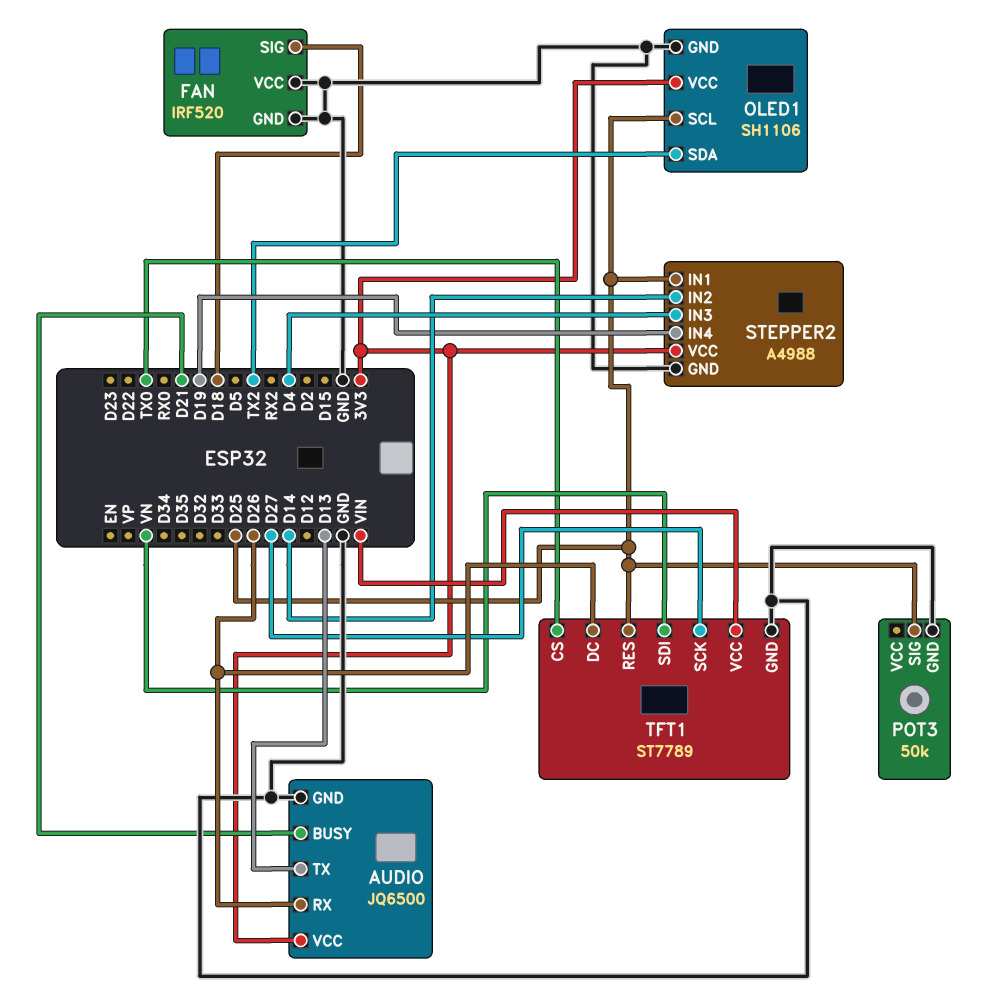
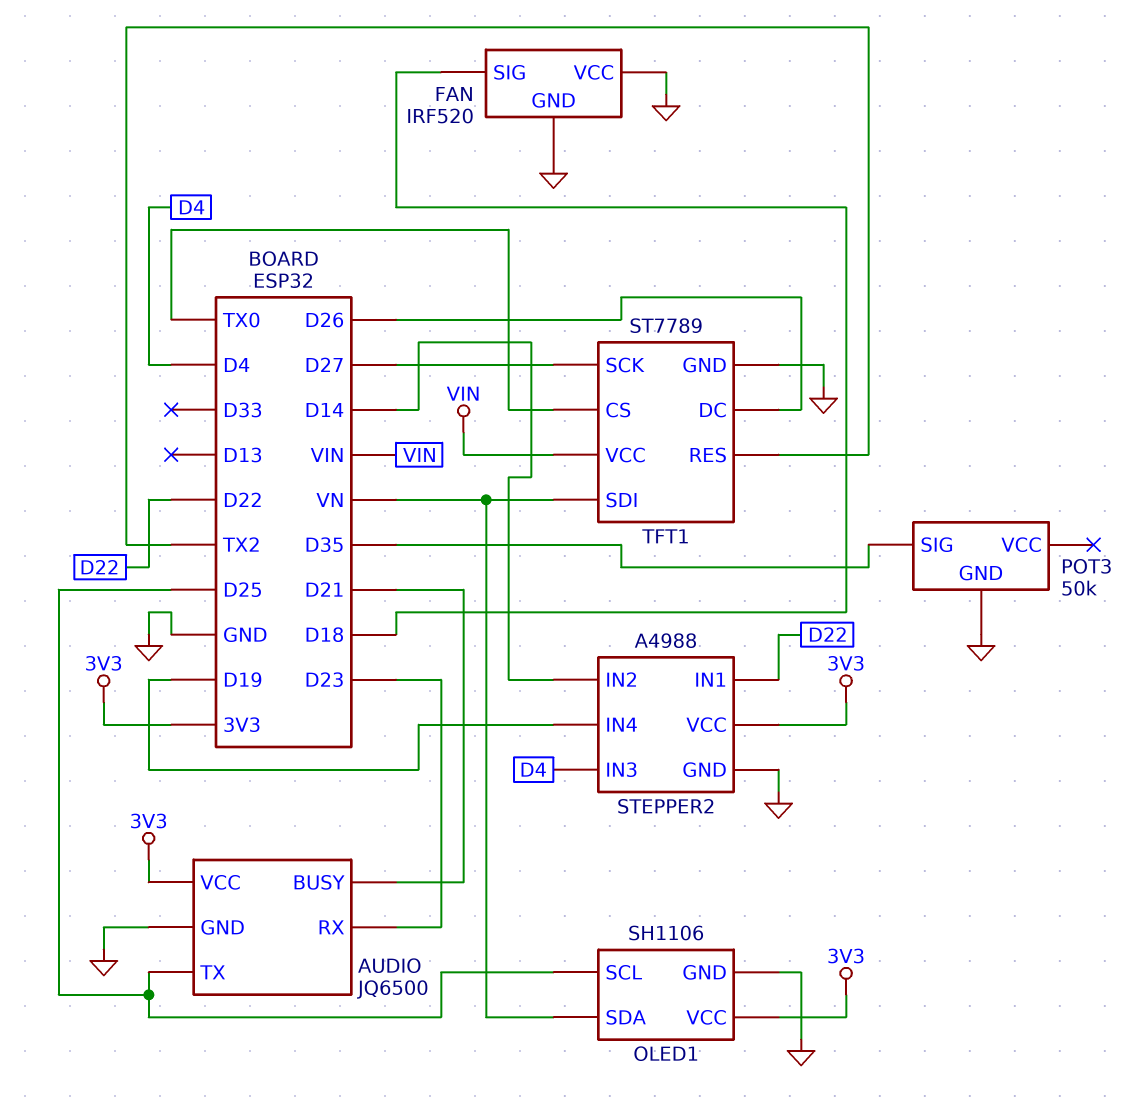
AUDIO pin RX: D26 -> D23
AUDIO pin TX: D13 -> D25
OLED1 pin SDA: TX2 -> VN
POT3 pin SIG: D25 -> D35
STEPPER2 pin IN1: D25 -> D22
TFT1 pin RES: D25 -> TX2

